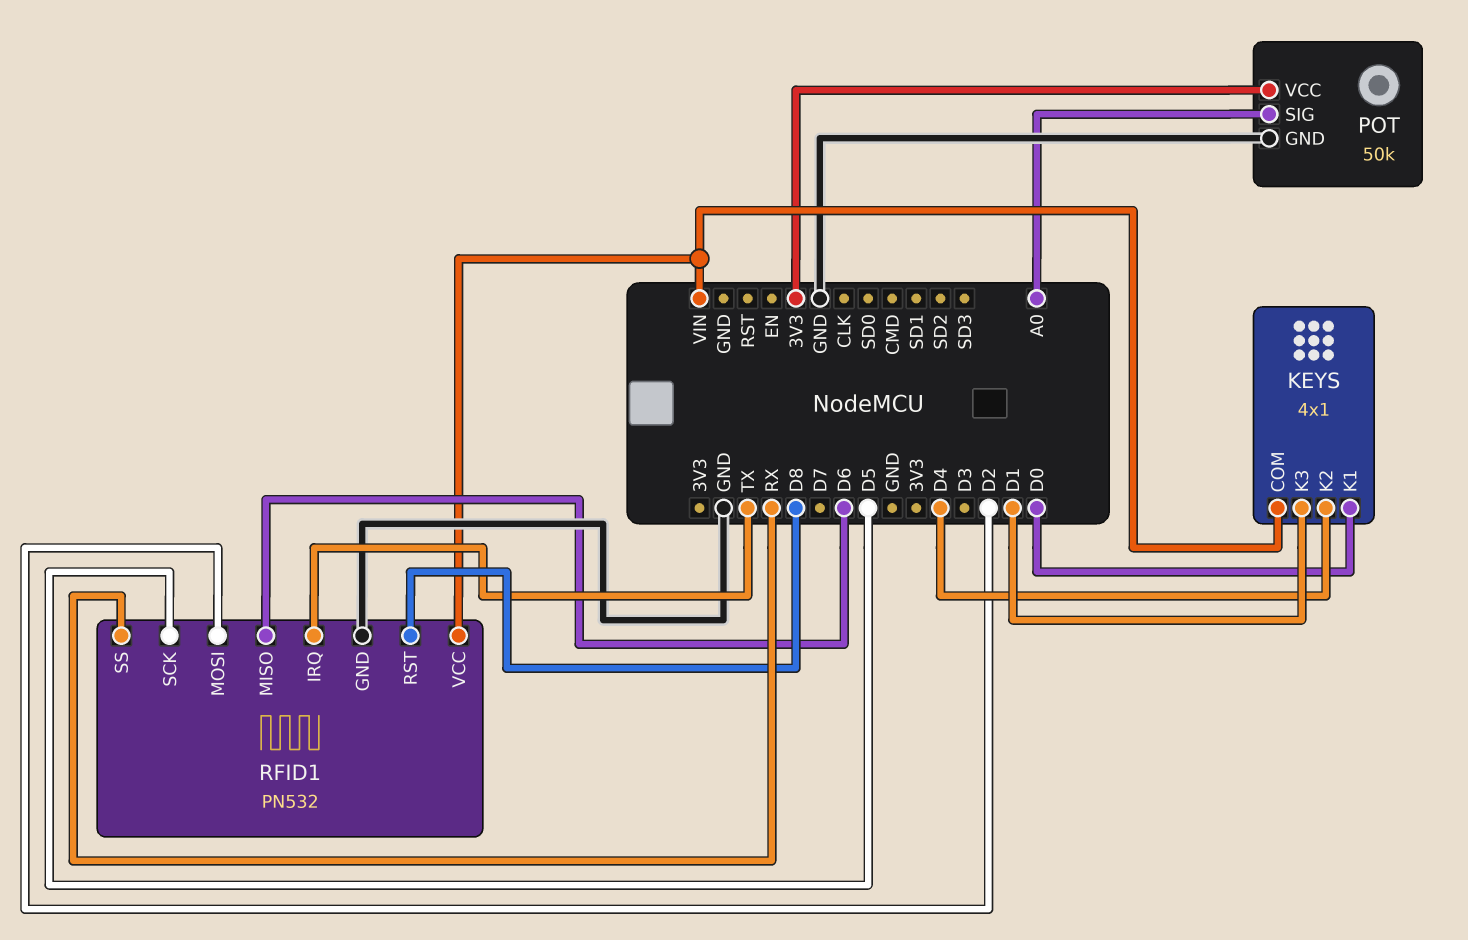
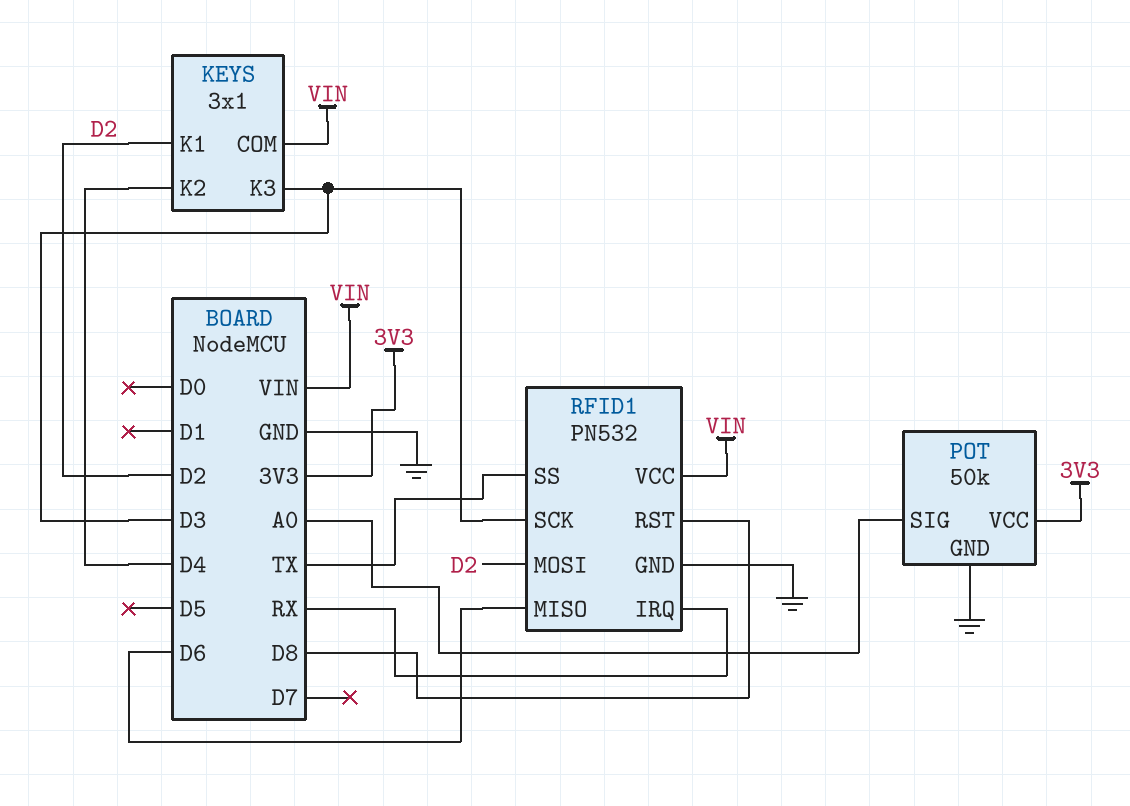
KEYS: 4x1 -> 3x1
KEYS pin K1: D0 -> D2
KEYS pin K3: D1 -> D3
RFID1 pin IRQ: TX -> RX
RFID1 pin SCK: D5 -> D3
RFID1 pin SS: RX -> TX

